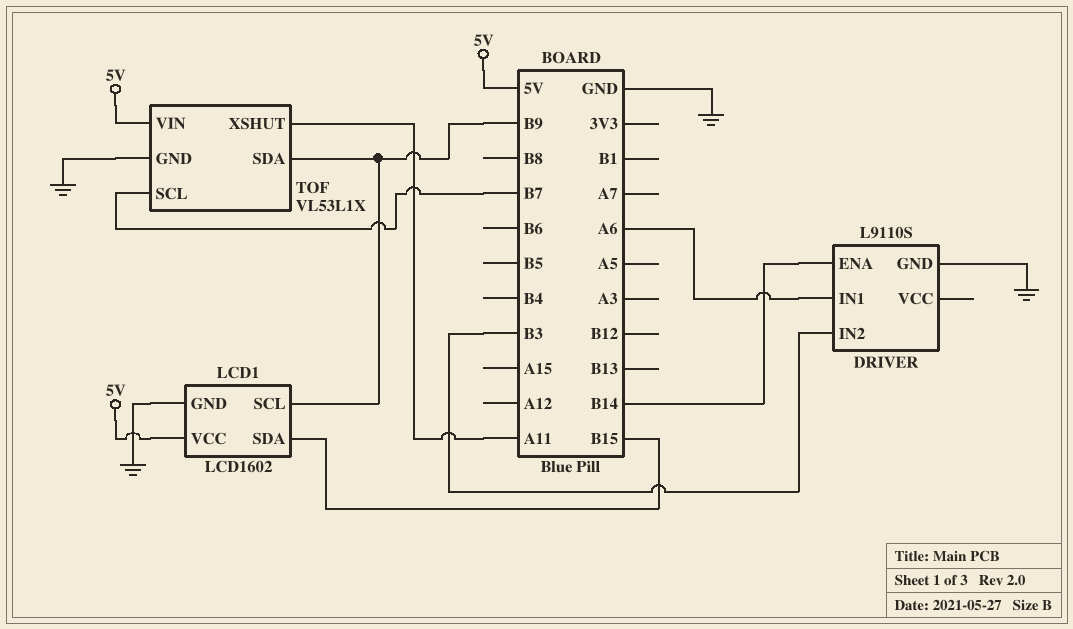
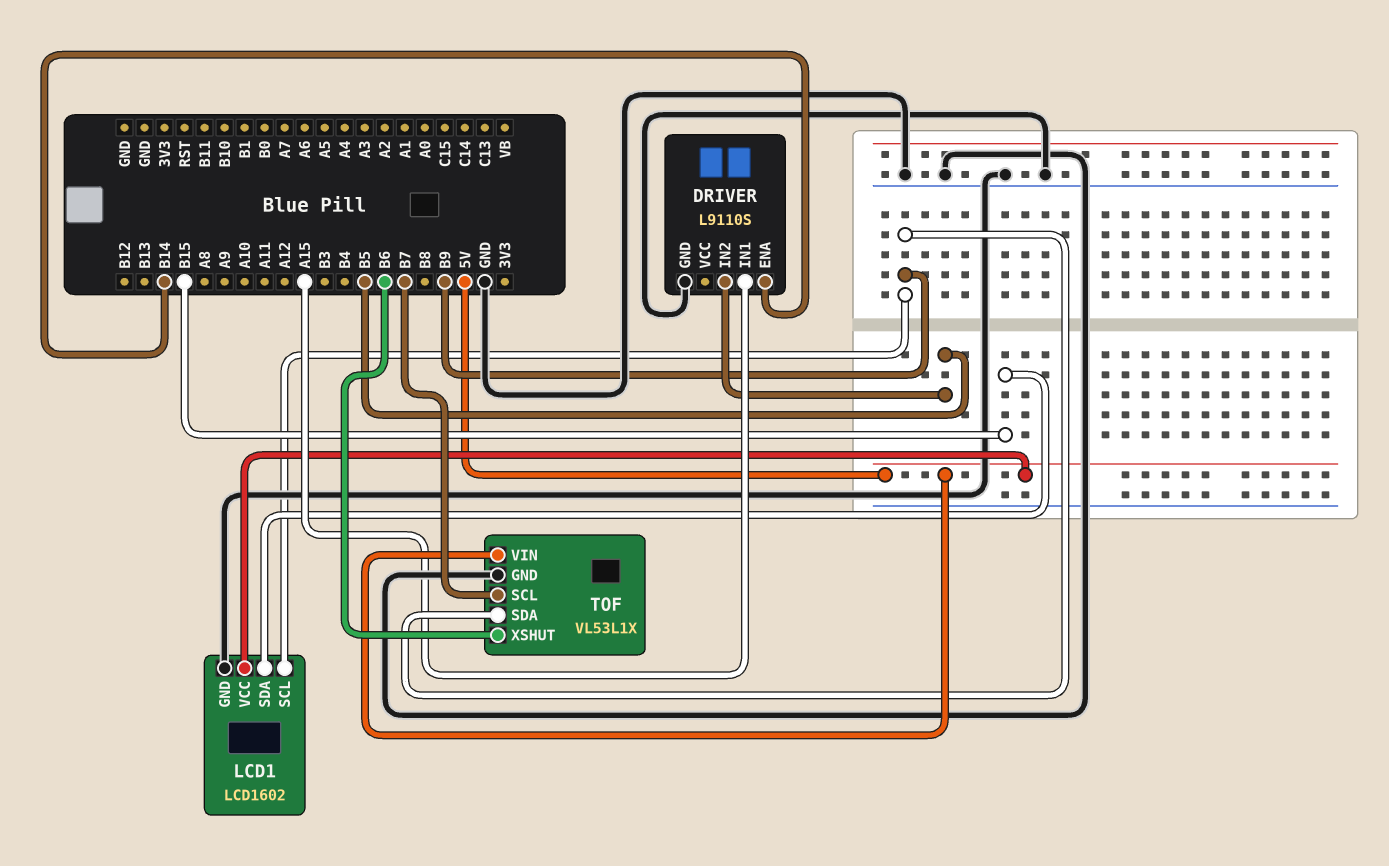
DRIVER pin IN1: A6 -> A15
DRIVER pin IN2: B3 -> B5
TOF pin XSHUT: A11 -> B6

